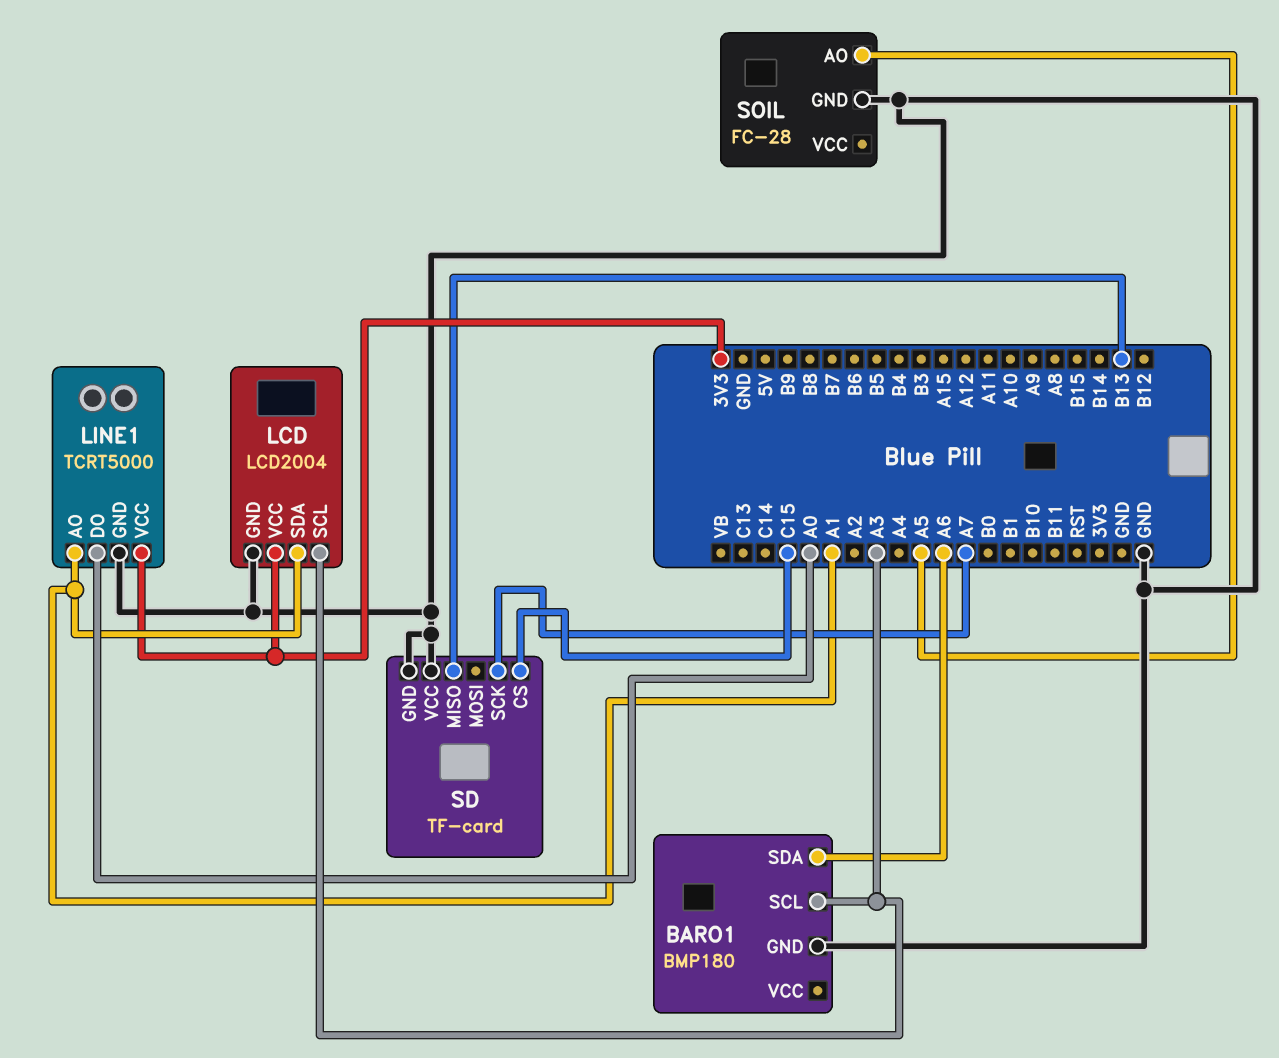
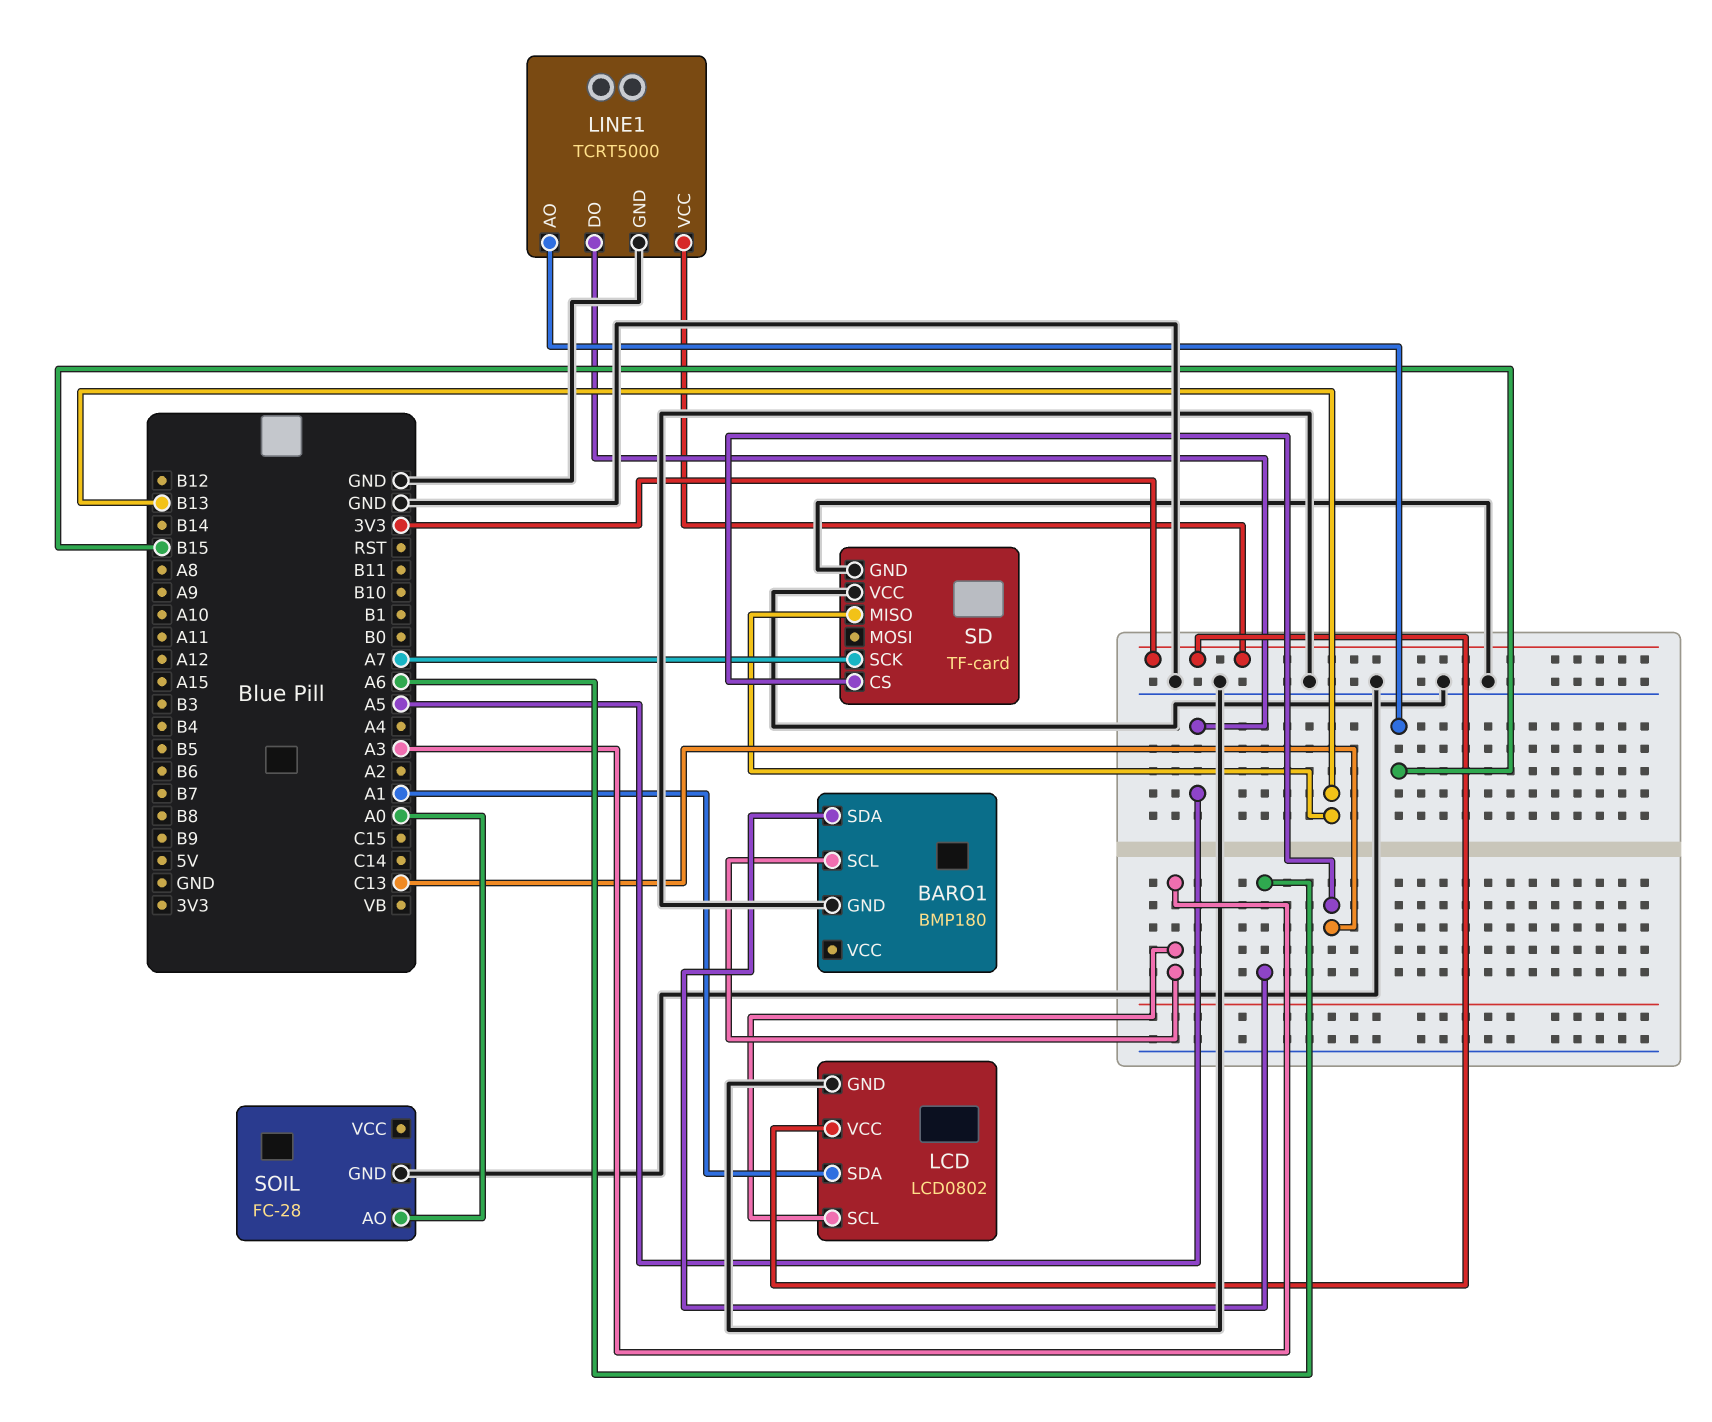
LCD: LCD2004 -> LCD0802
LINE1 pin AO: A1 -> B15
LINE1 pin DO: A0 -> A5
SD pin CS: C15 -> C13
SOIL pin AO: A5 -> A0

